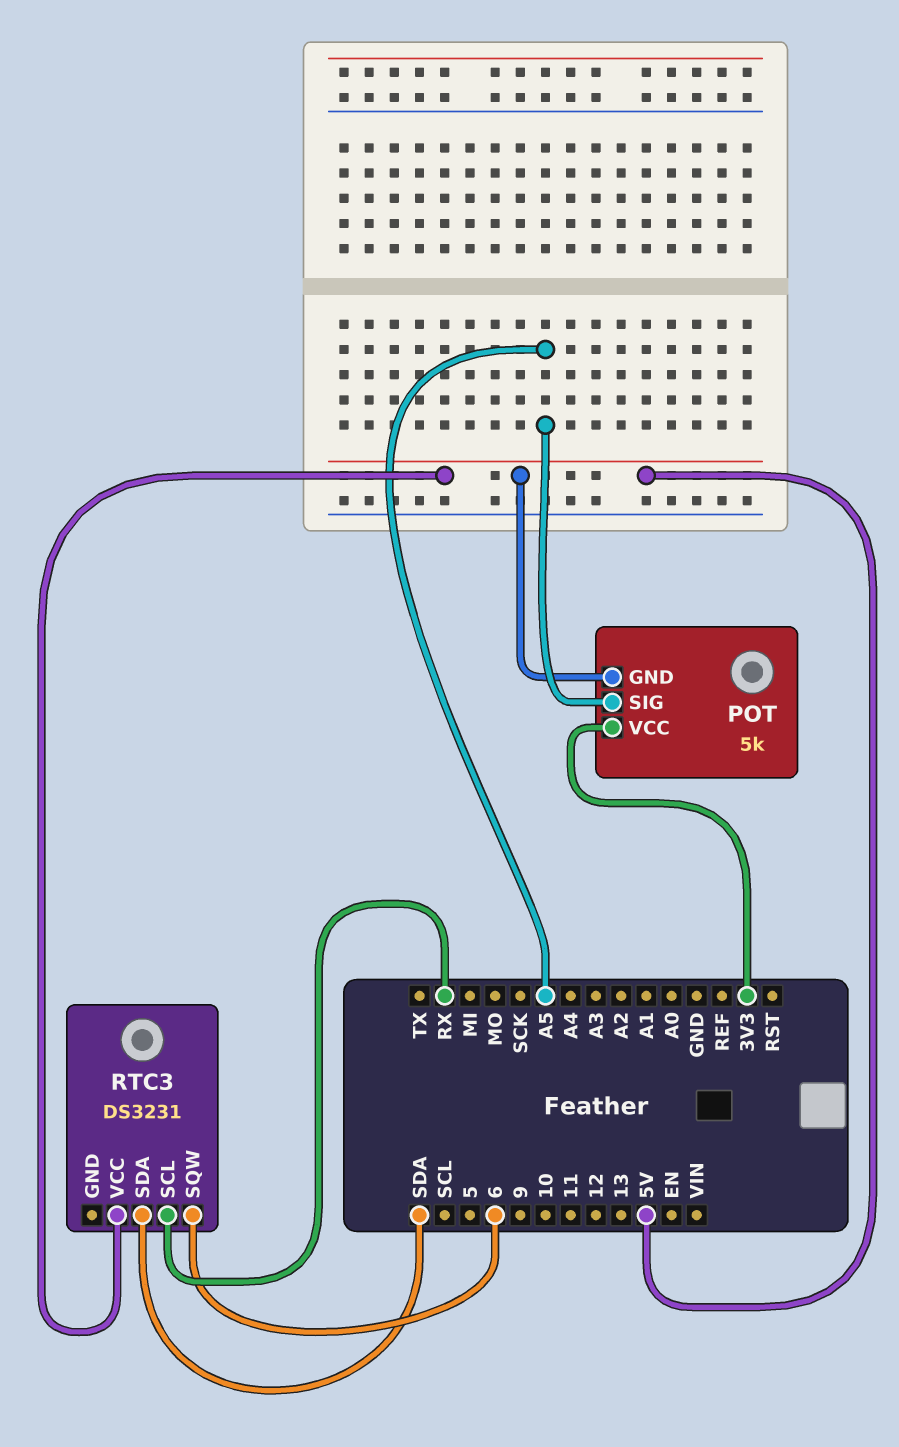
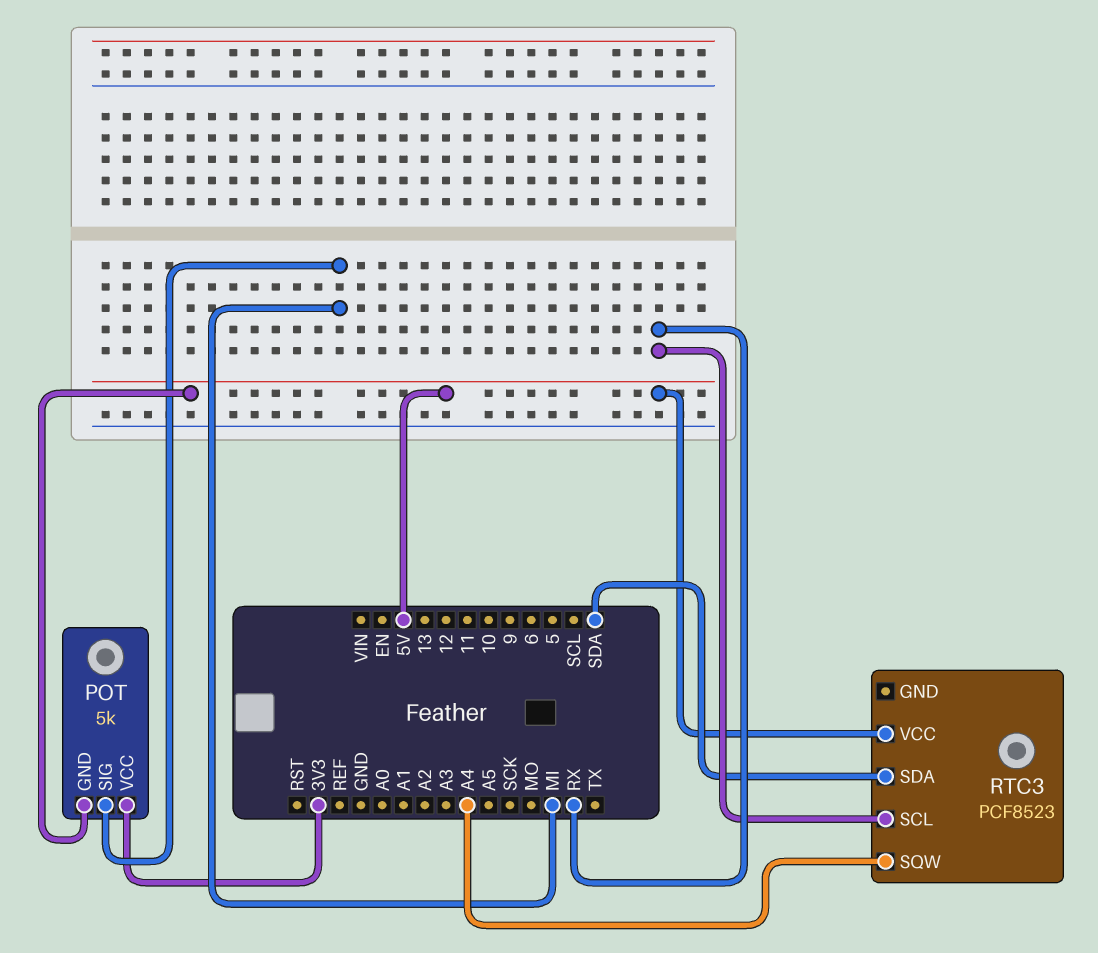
POT pin SIG: A5 -> MI
RTC3: DS3231 -> PCF8523
RTC3 pin SQW: 6 -> A4

